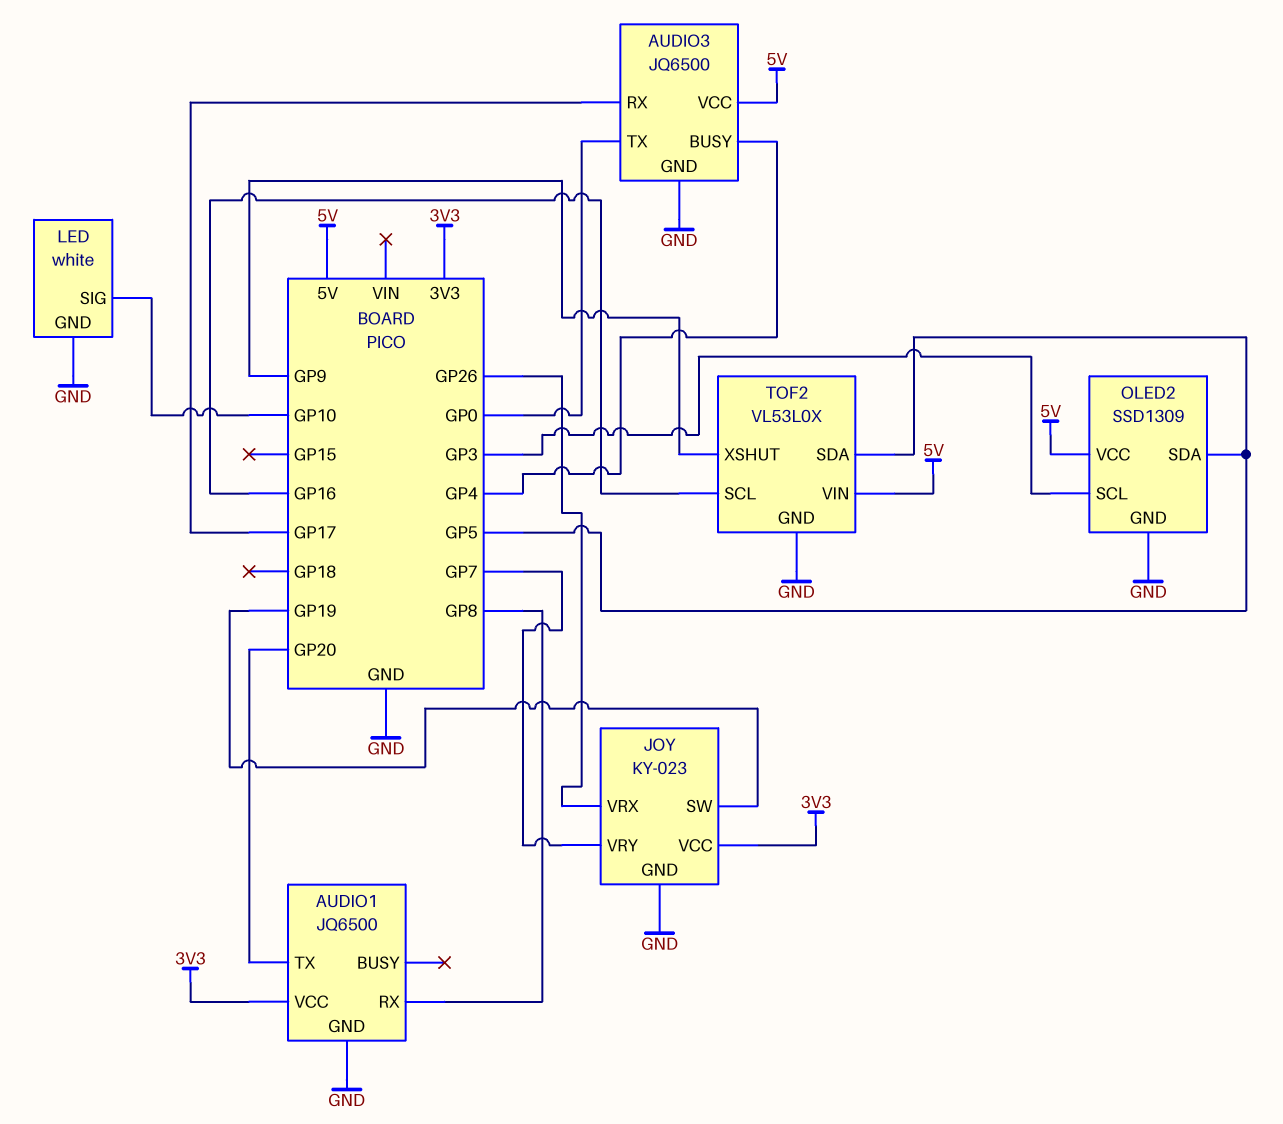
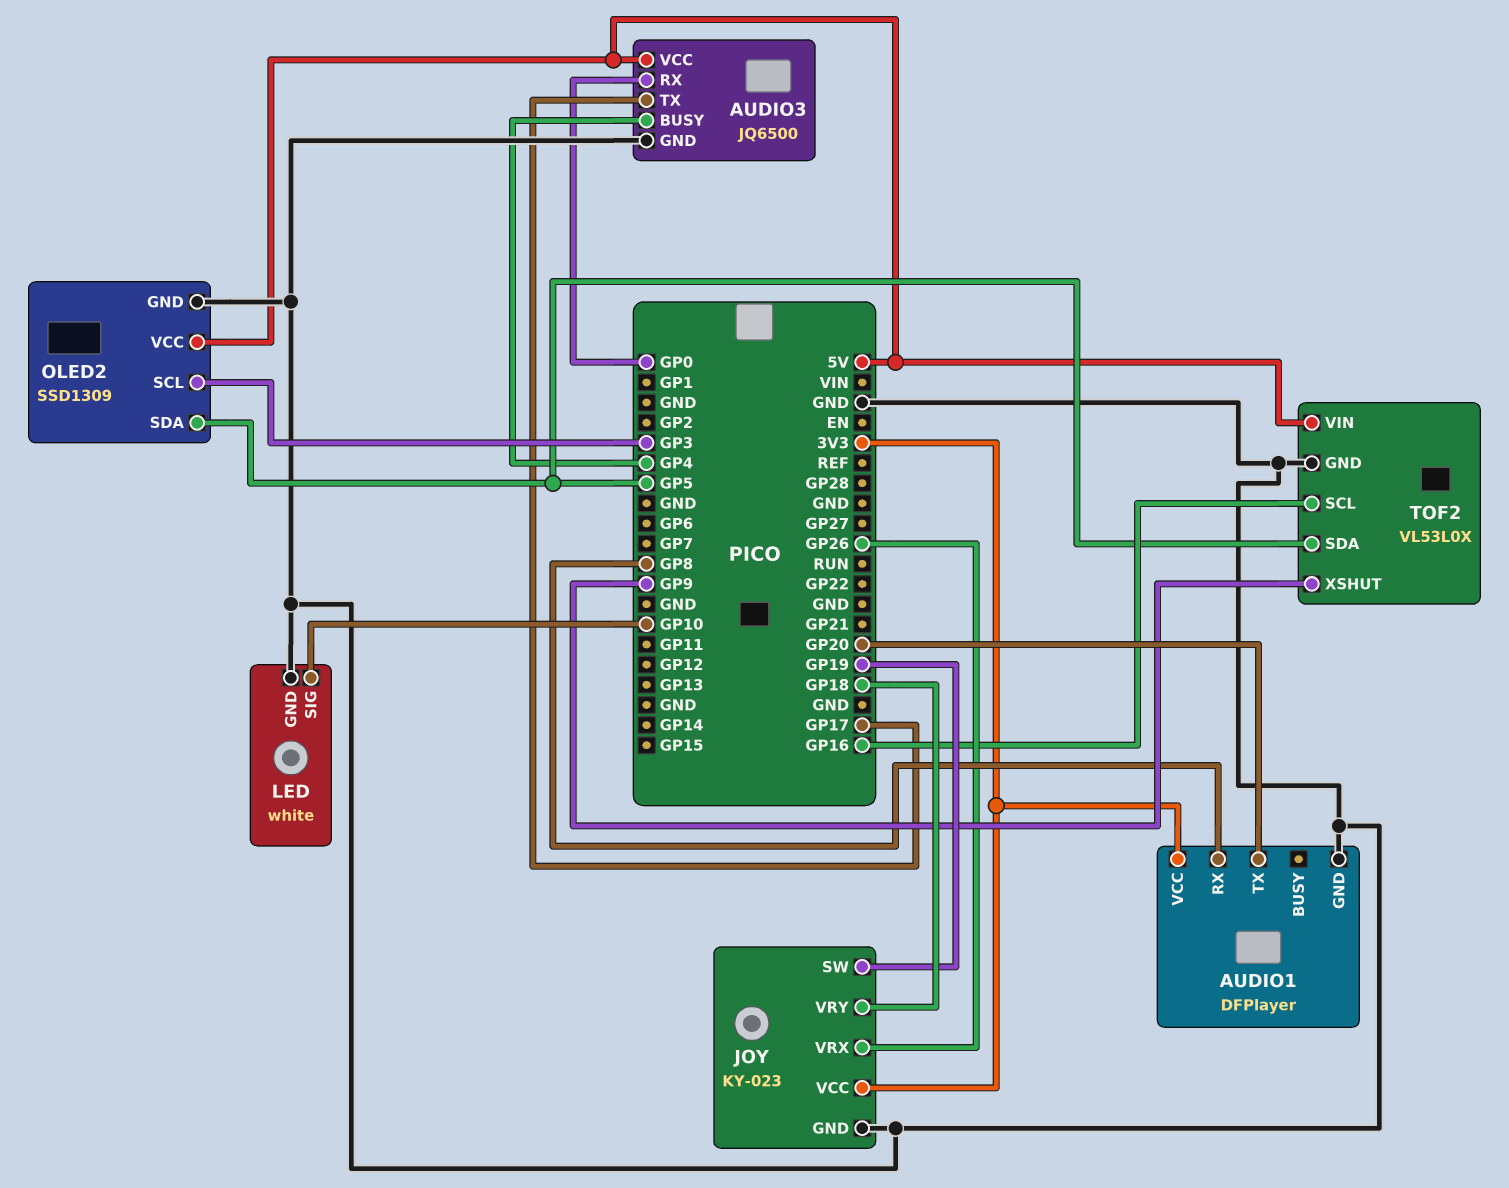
AUDIO1: JQ6500 -> DFPlayer
AUDIO3 pin RX: GP17 -> GP0
AUDIO3 pin TX: GP0 -> GP17
JOY pin VRY: GP7 -> GP18

